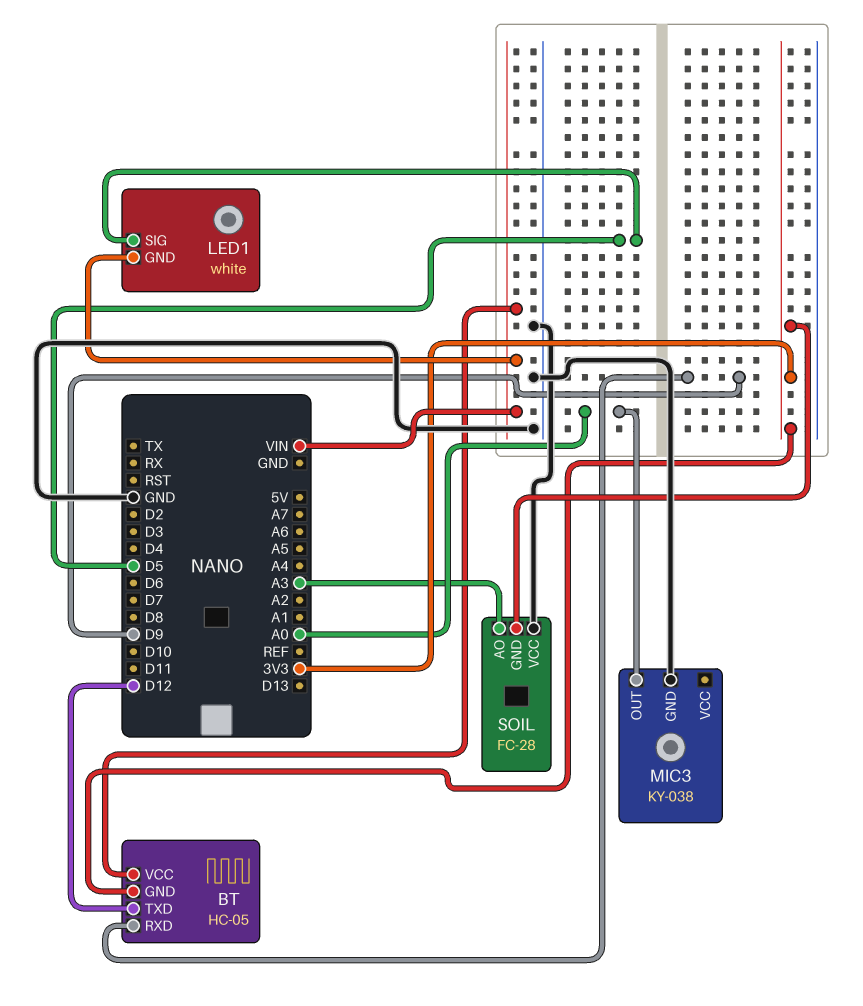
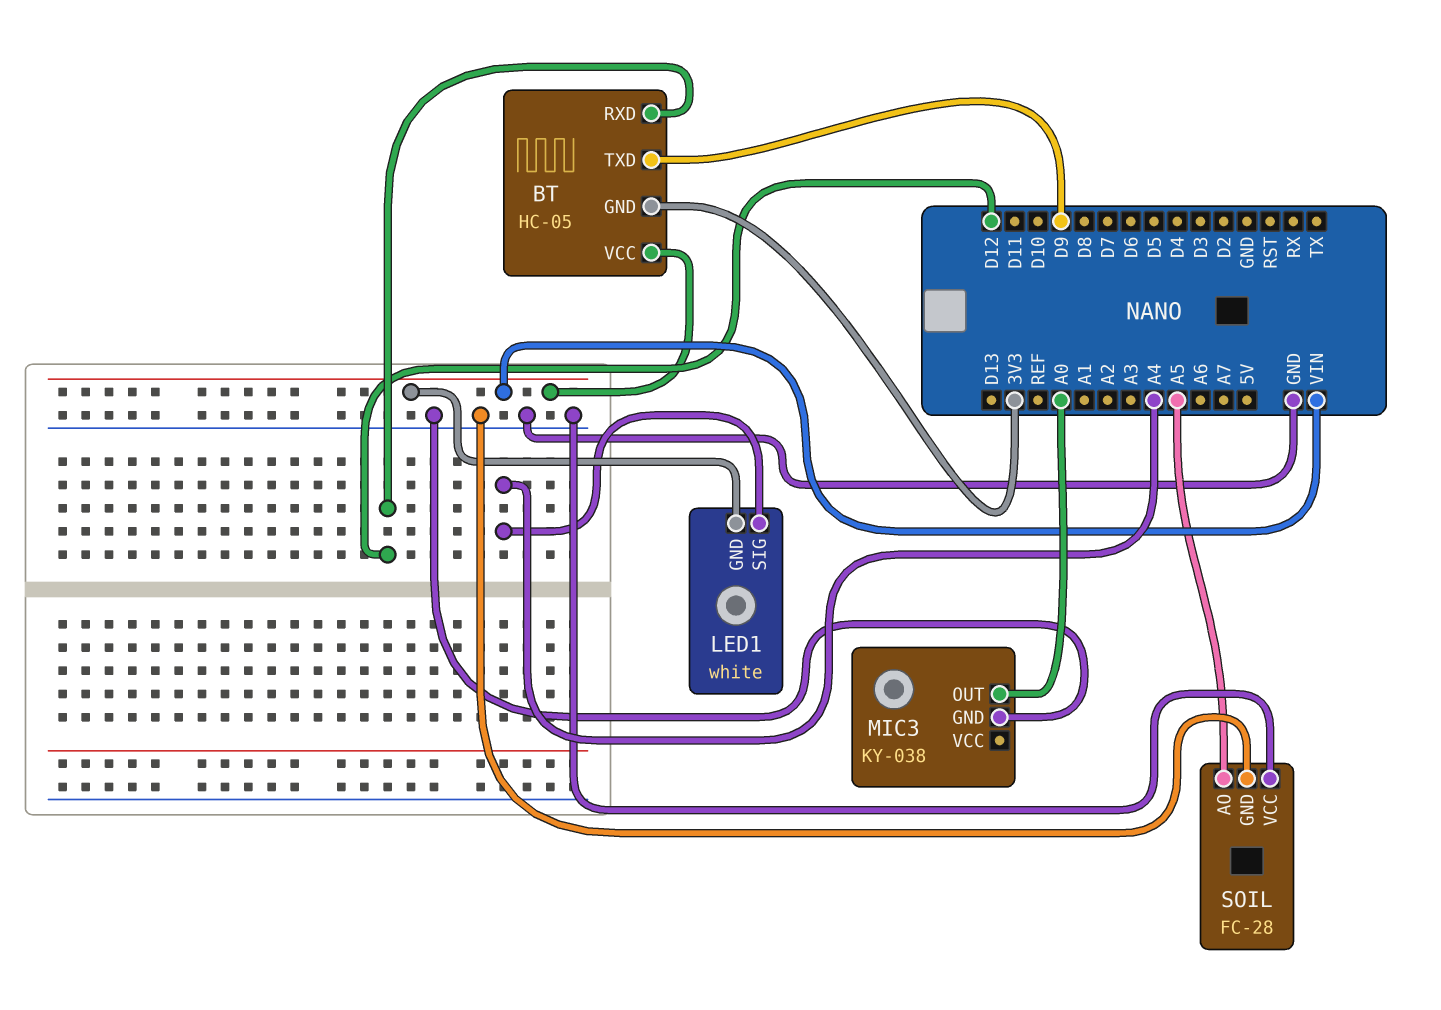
BT pin RXD: D9 -> D12
BT pin TXD: D12 -> D9
LED1 pin SIG: D5 -> A4
SOIL pin AO: A3 -> A5
SOIL pin GND: 3V3 -> GND

